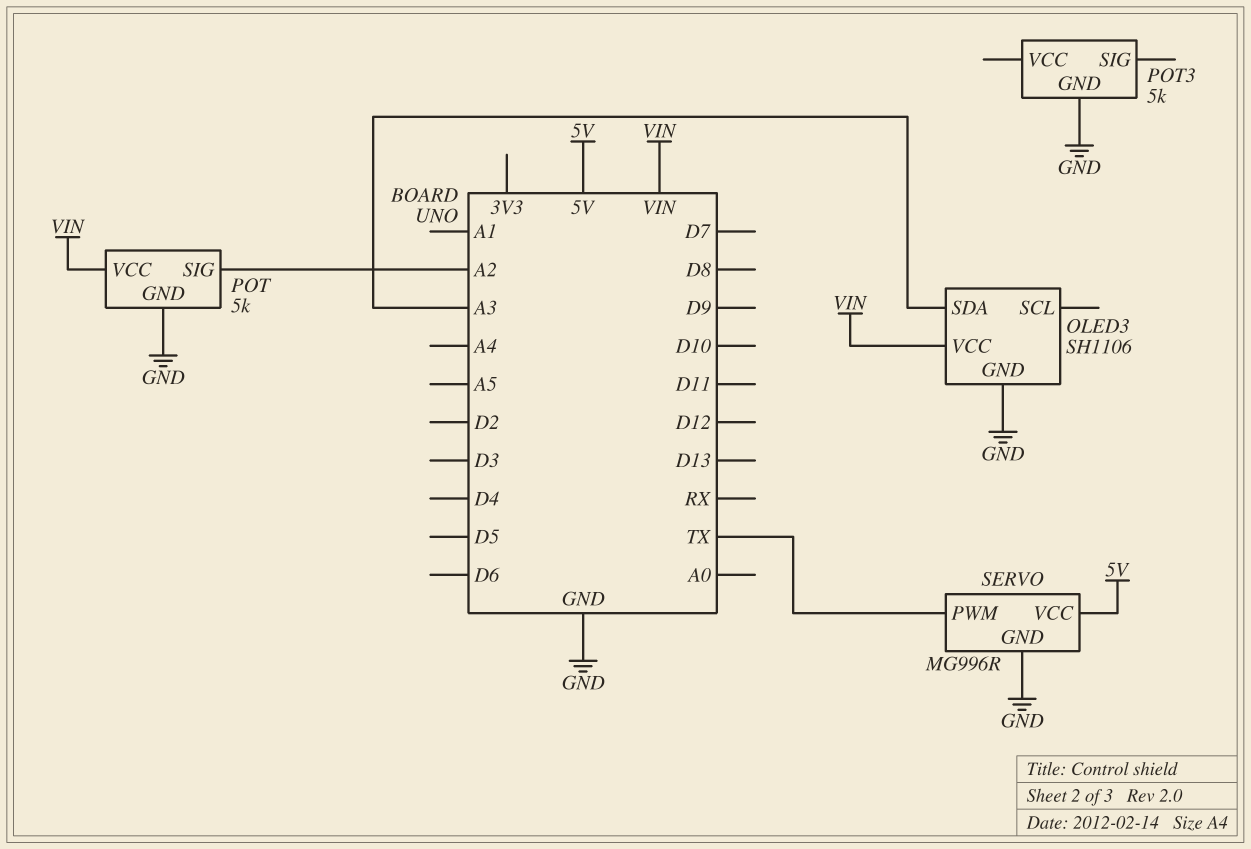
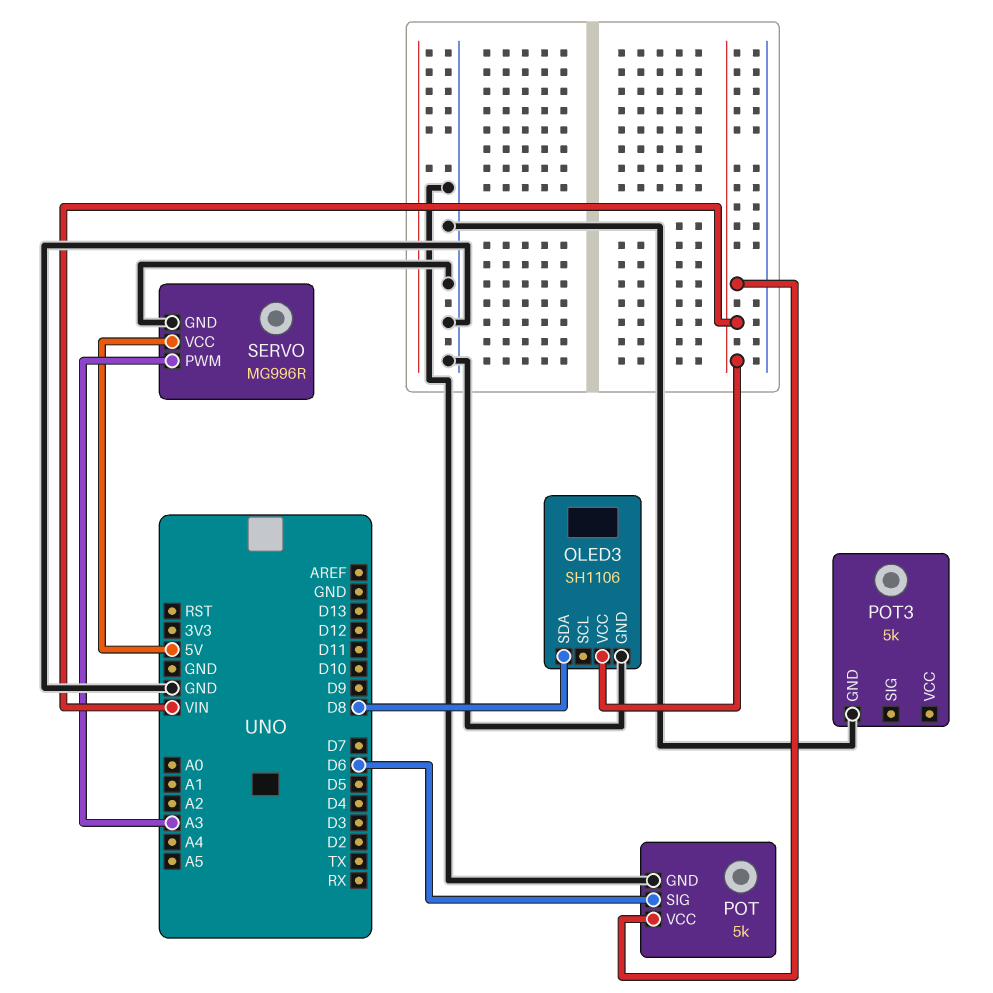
OLED3 pin SDA: A3 -> D8
POT pin SIG: A2 -> D6
SERVO pin PWM: TX -> A3

